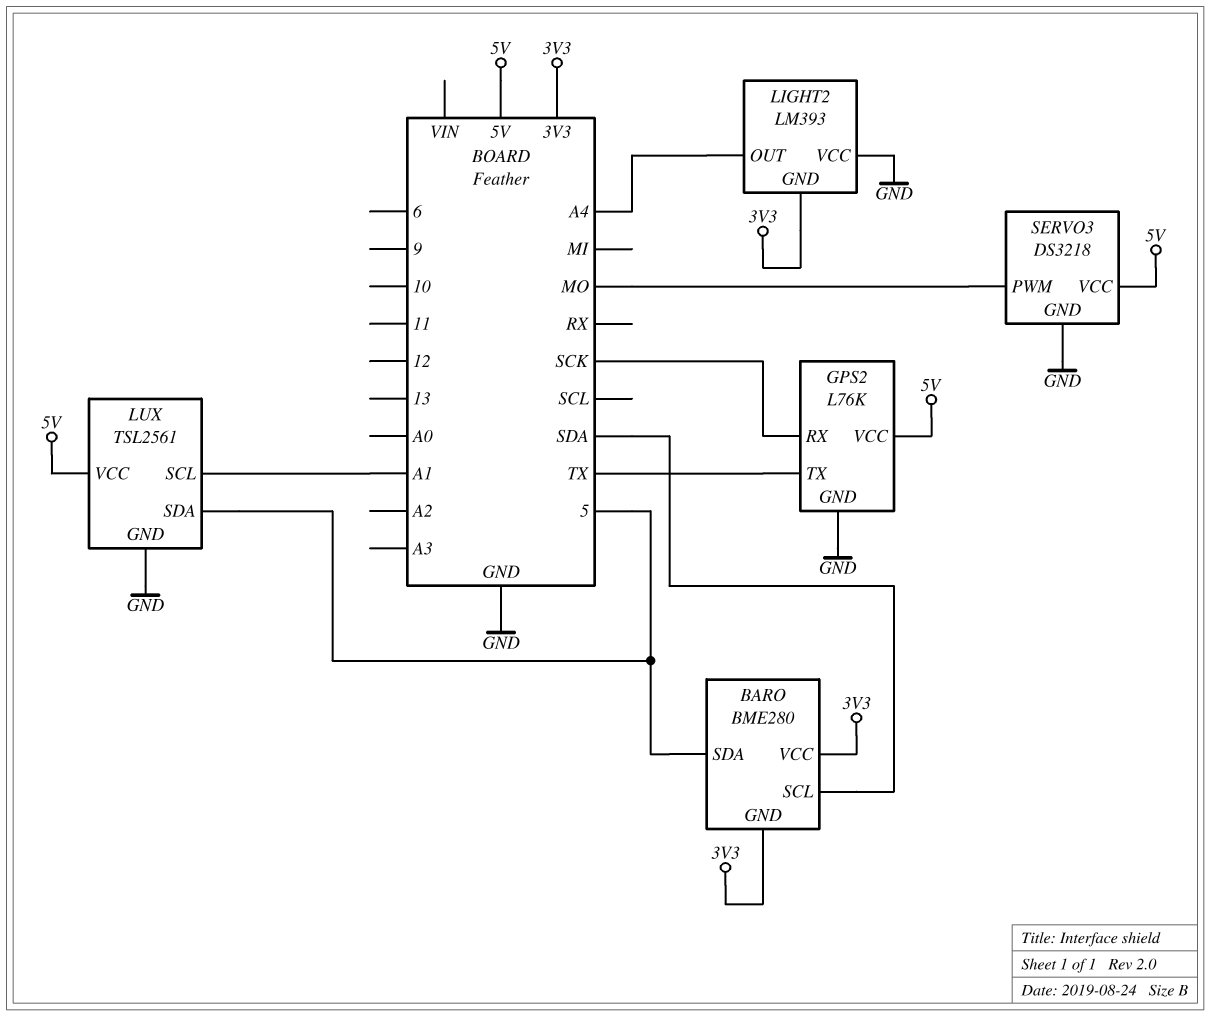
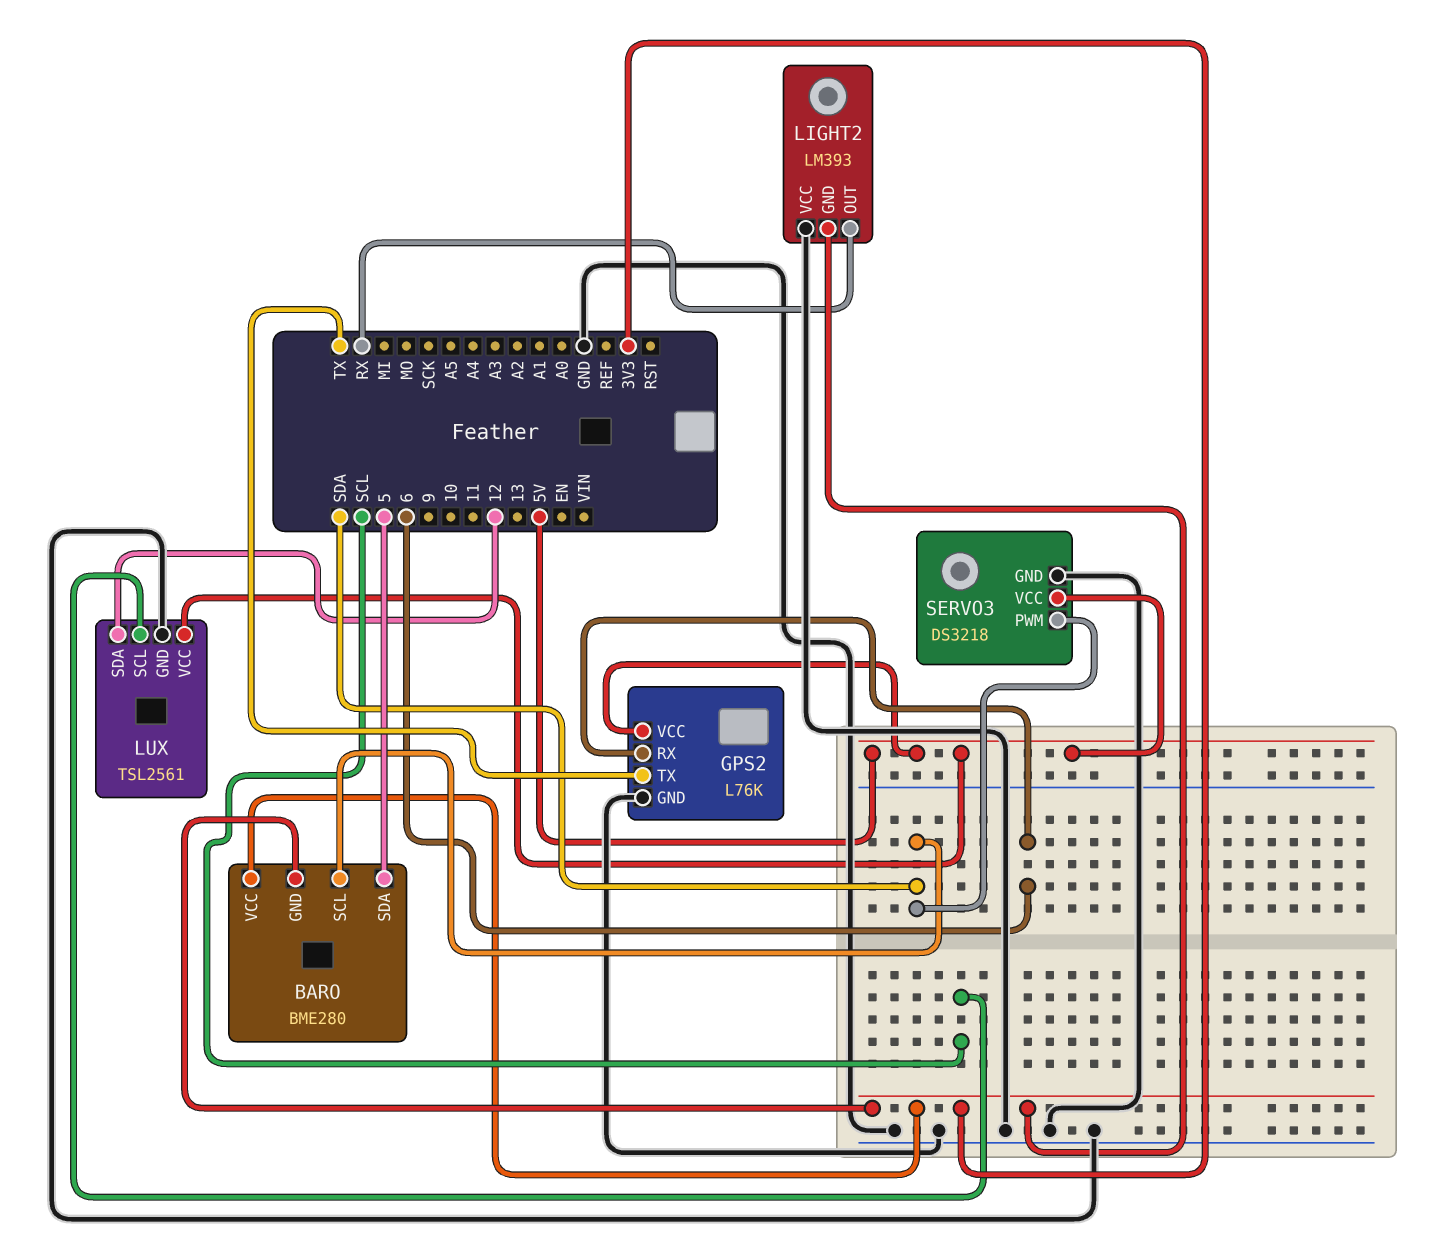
GPS2 pin RX: SCK -> 6
LIGHT2 pin OUT: A4 -> RX
LUX pin SCL: A1 -> SCL
LUX pin SDA: 5 -> 12
SERVO3 pin PWM: MO -> SDA

